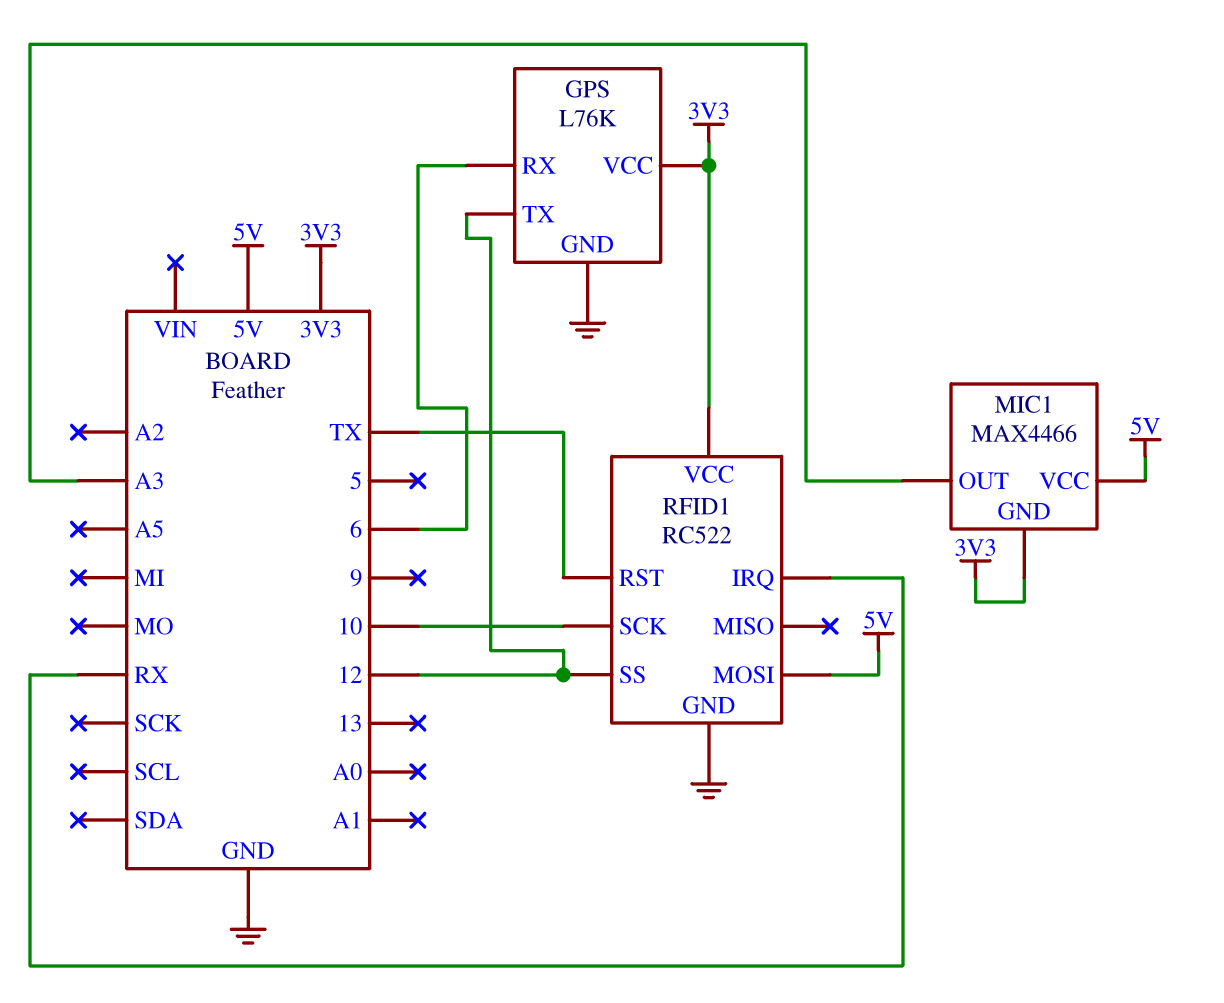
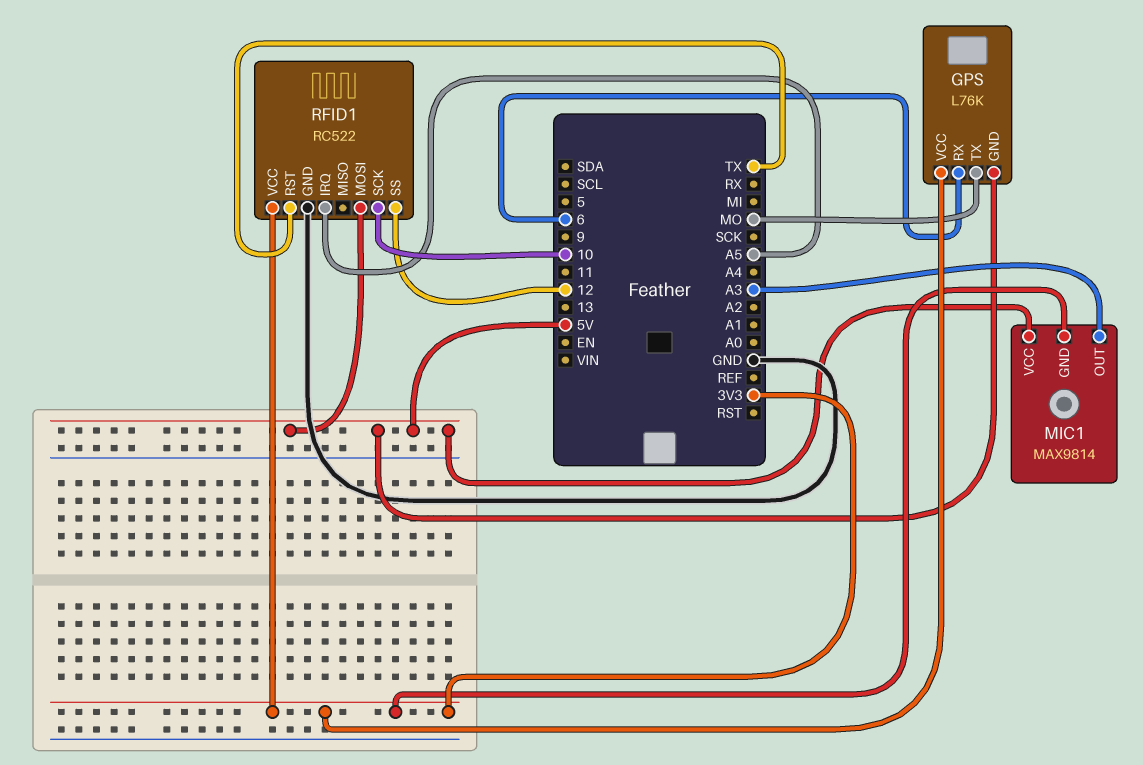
GPS pin GND: GND -> 5V
GPS pin TX: 12 -> MO
MIC1: MAX4466 -> MAX9814
RFID1 pin IRQ: RX -> A5

